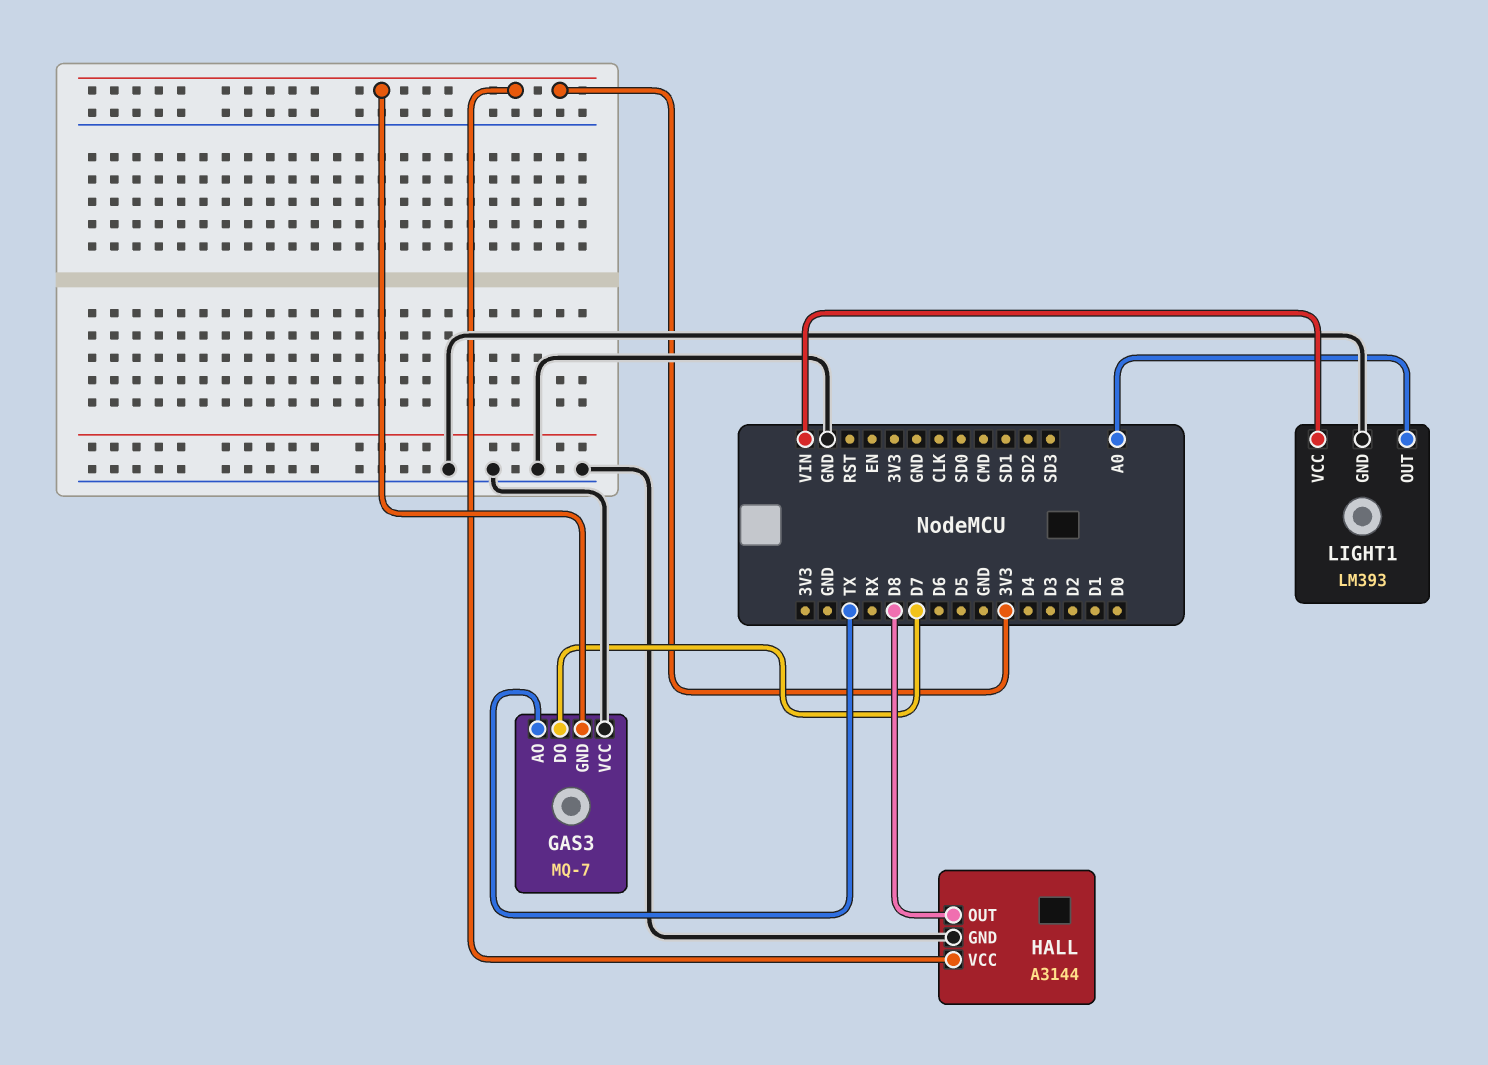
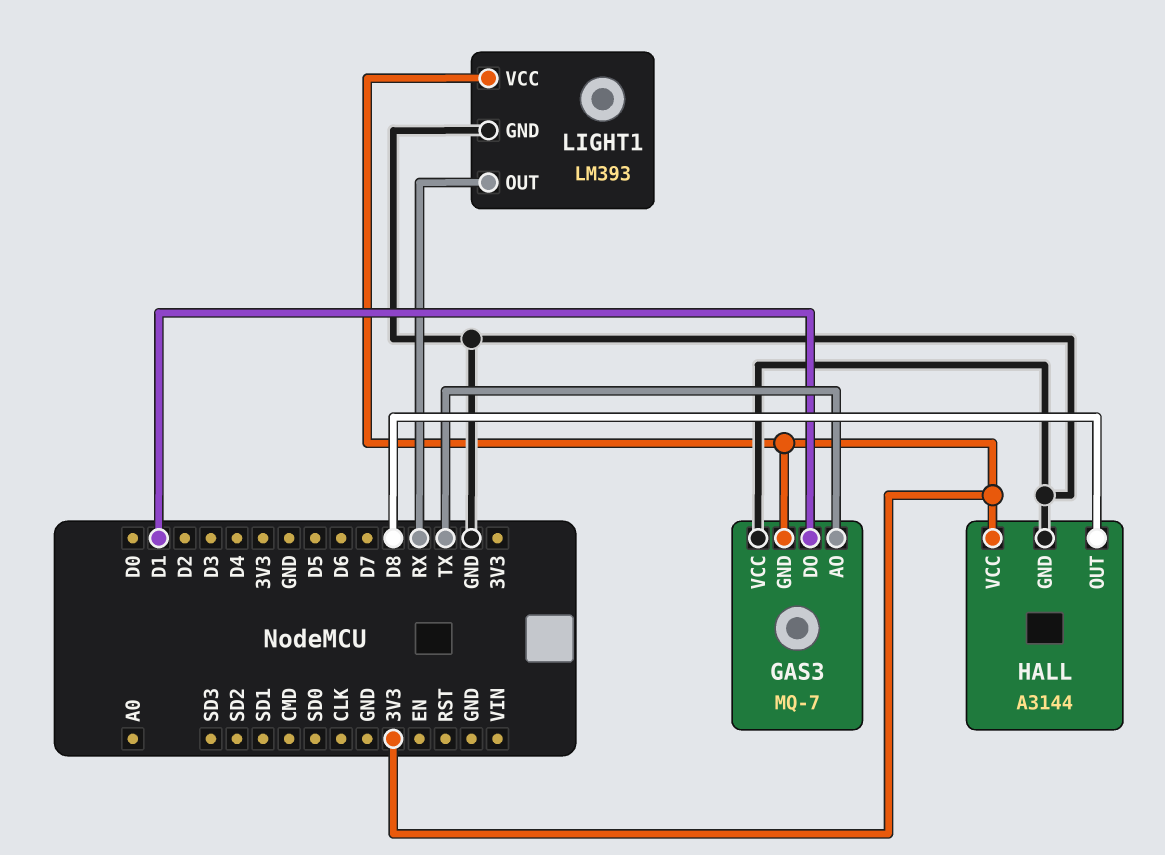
GAS3 pin DO: D7 -> D1
LIGHT1 pin OUT: A0 -> RX
LIGHT1 pin VCC: VIN -> 3V3

